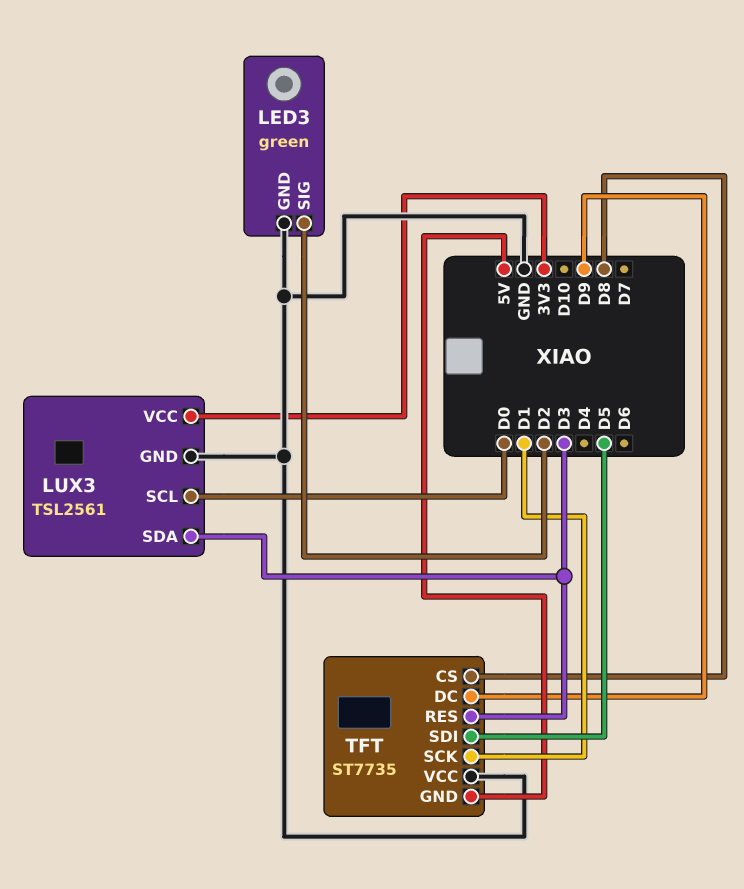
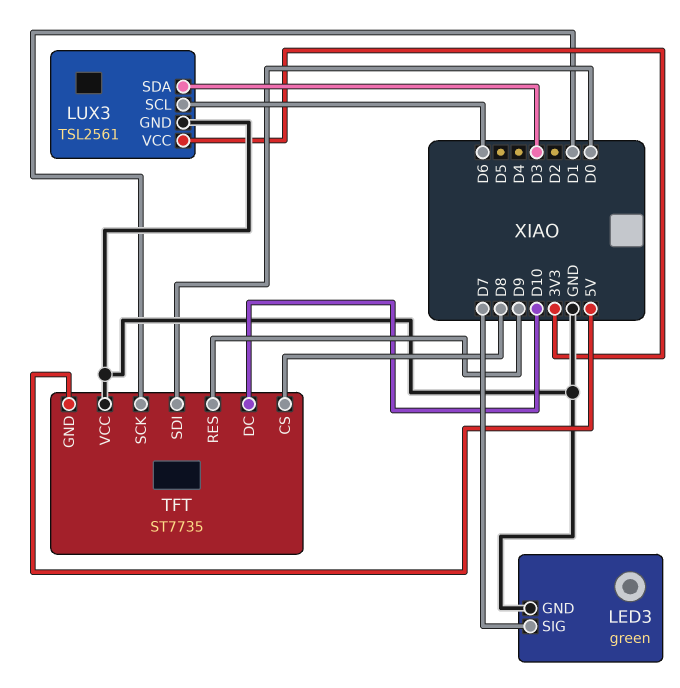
LED3 pin SIG: D2 -> D7
LUX3 pin SCL: D0 -> D6
TFT pin DC: D9 -> D10
TFT pin RES: D3 -> D9
TFT pin SDI: D5 -> D0

